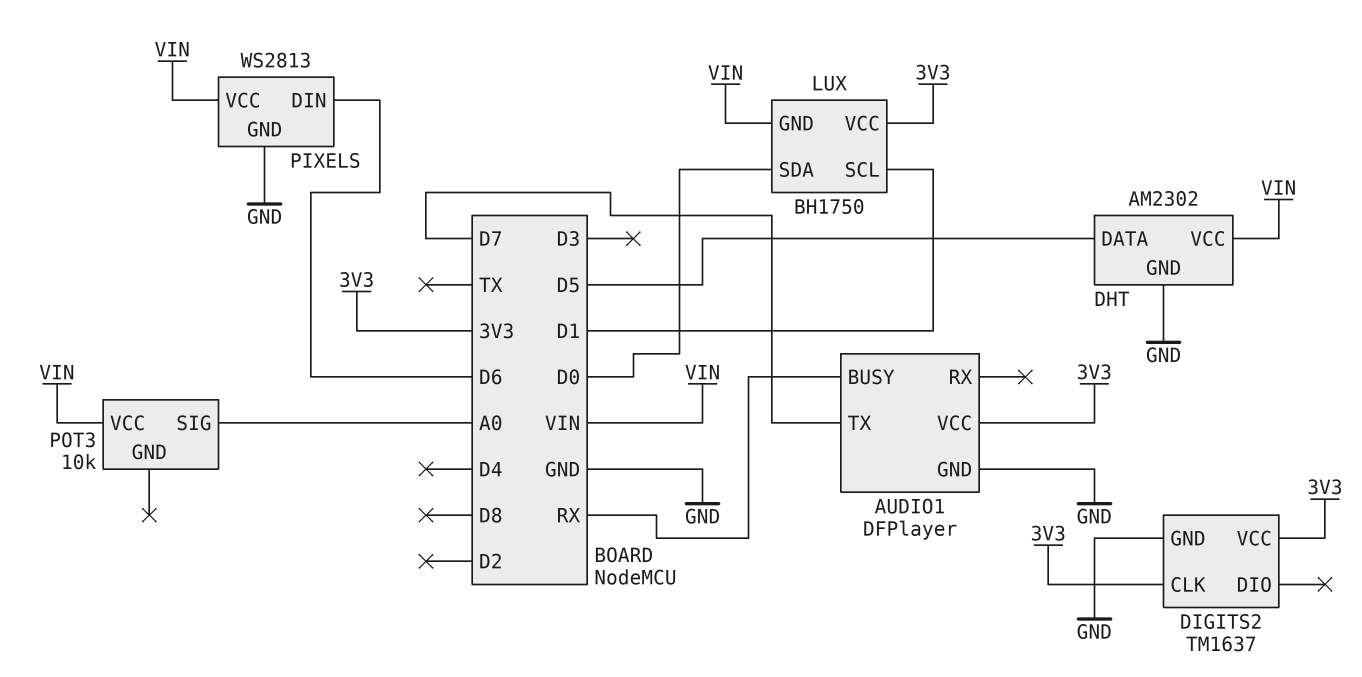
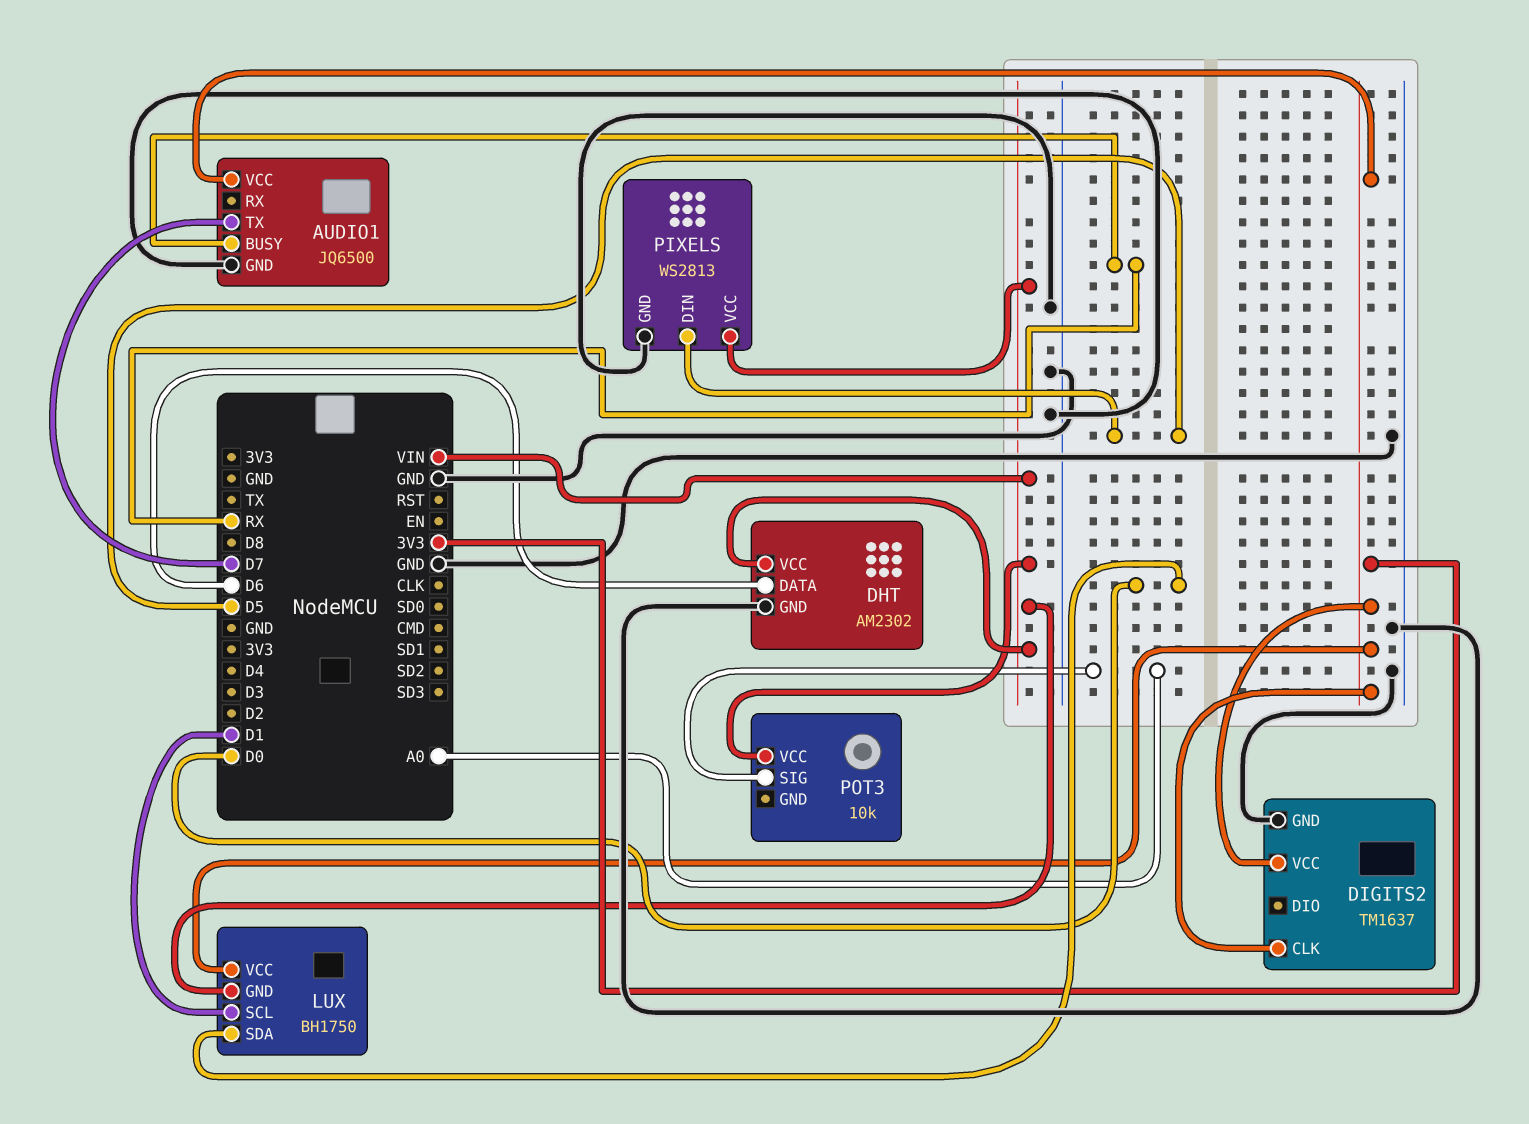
AUDIO1: DFPlayer -> JQ6500
DHT pin DATA: D5 -> D6
PIXELS pin DIN: D6 -> D5

